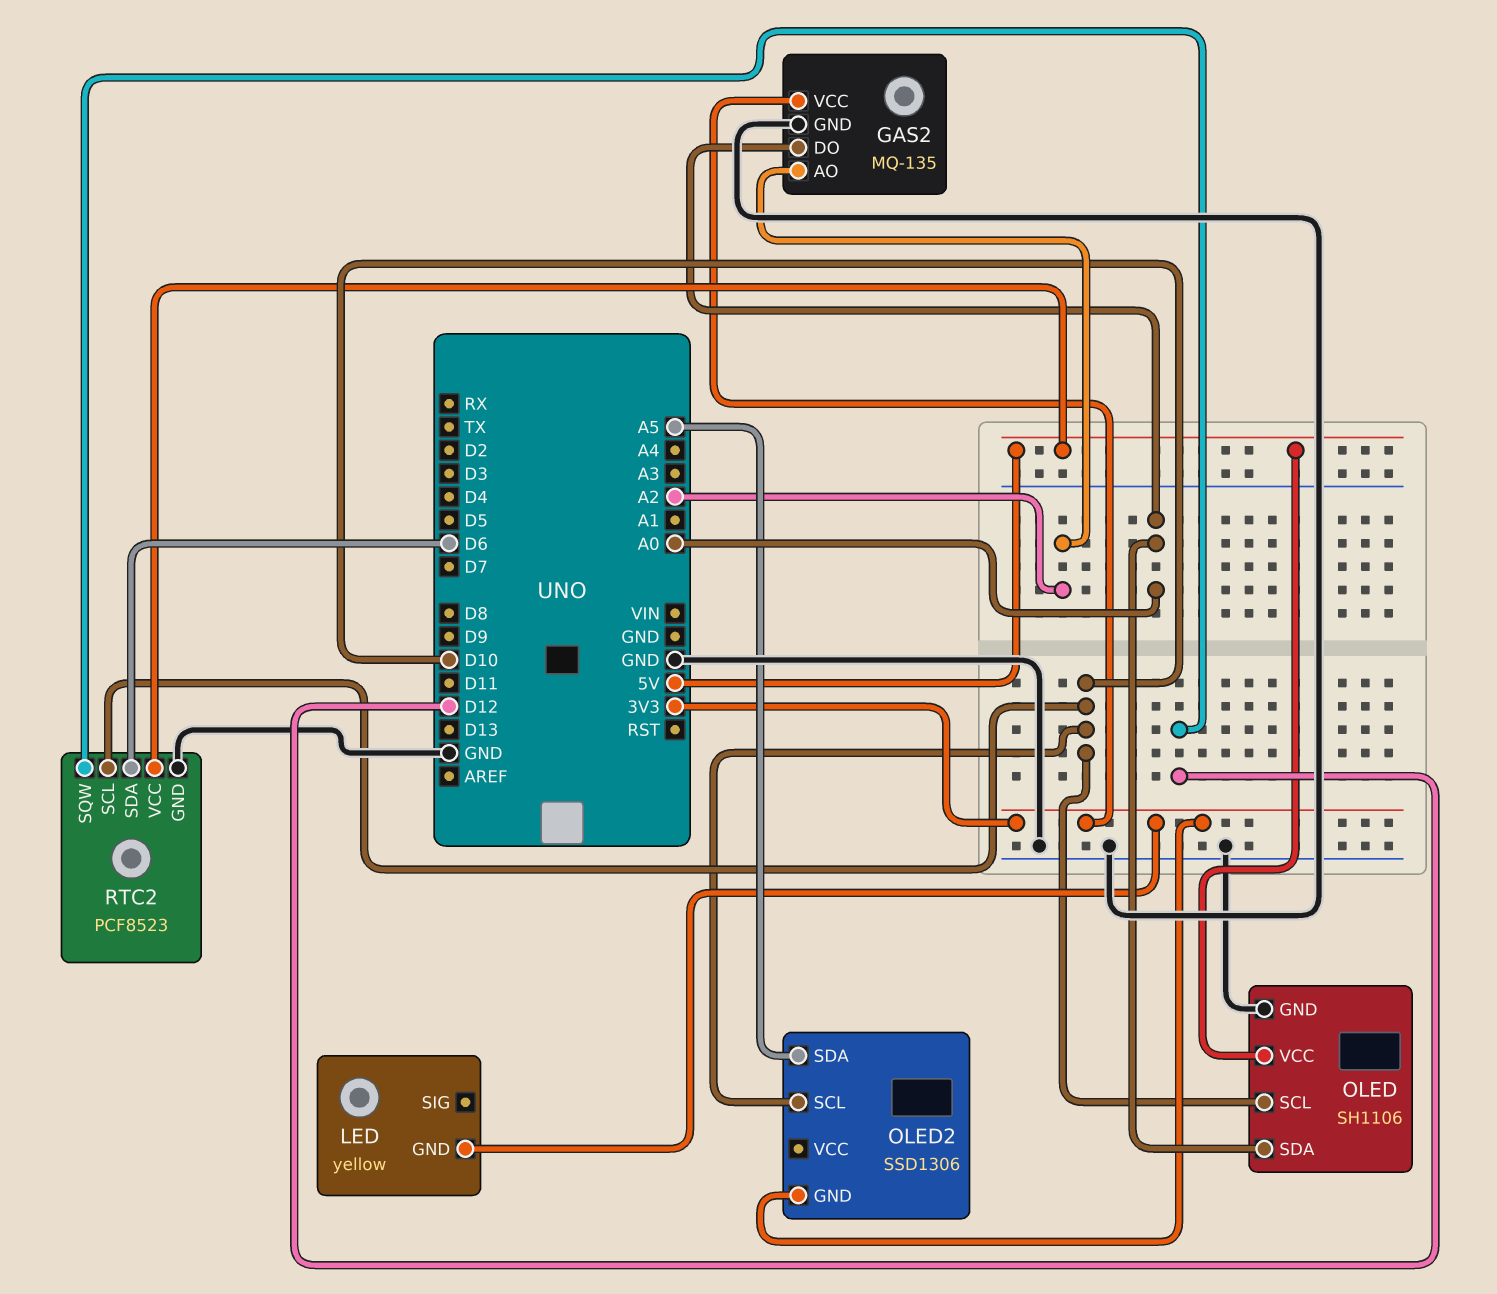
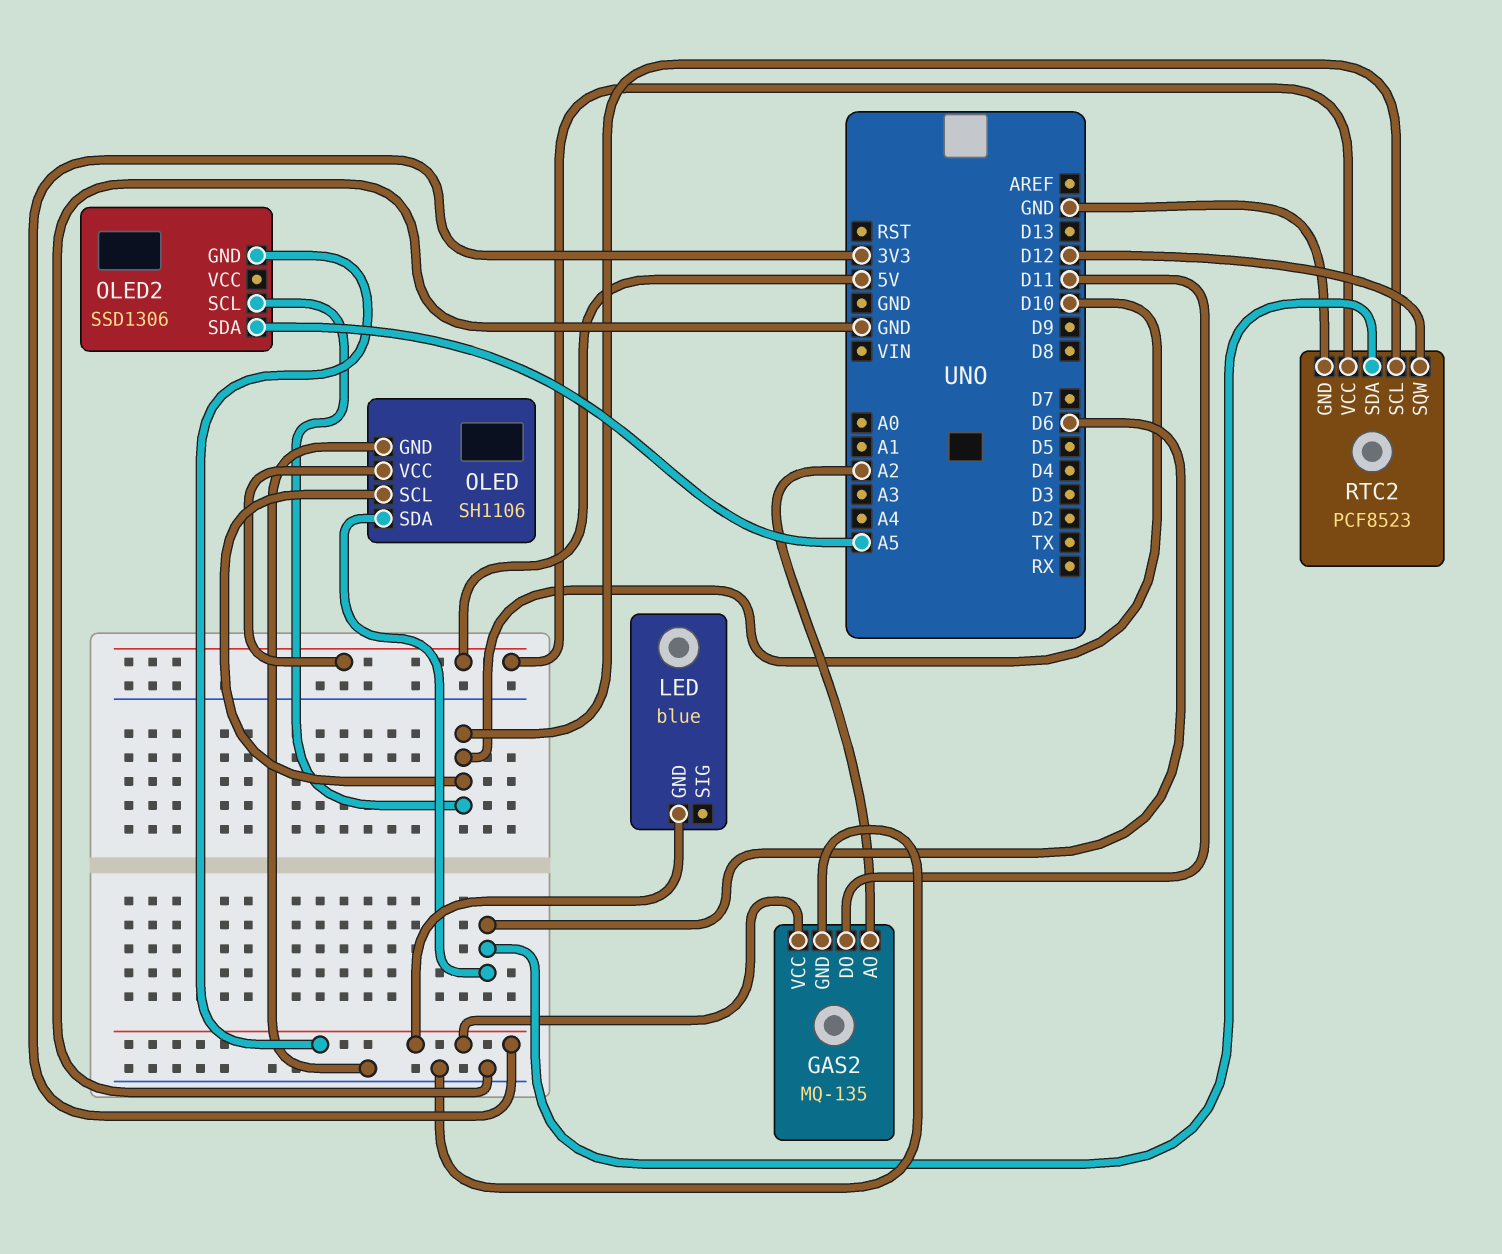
GAS2 pin DO: A0 -> D11
LED: yellow -> blue
OLED pin SDA: A0 -> D6

